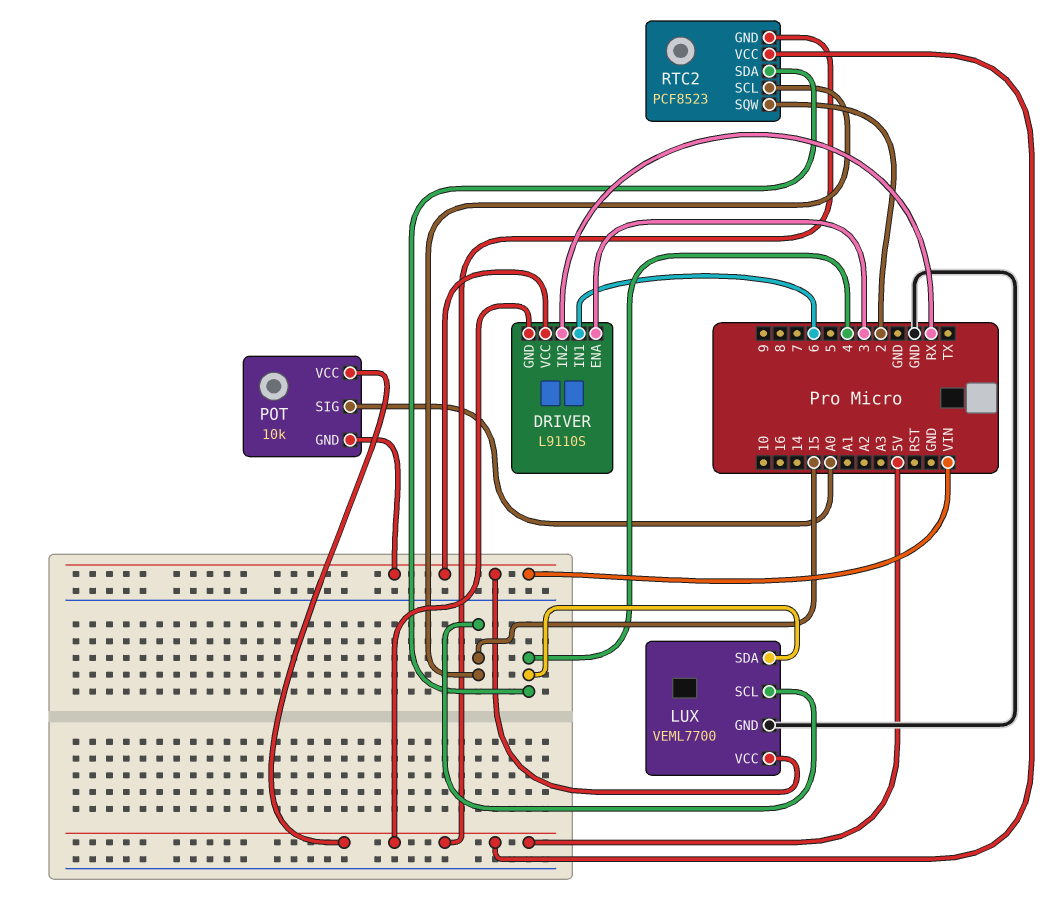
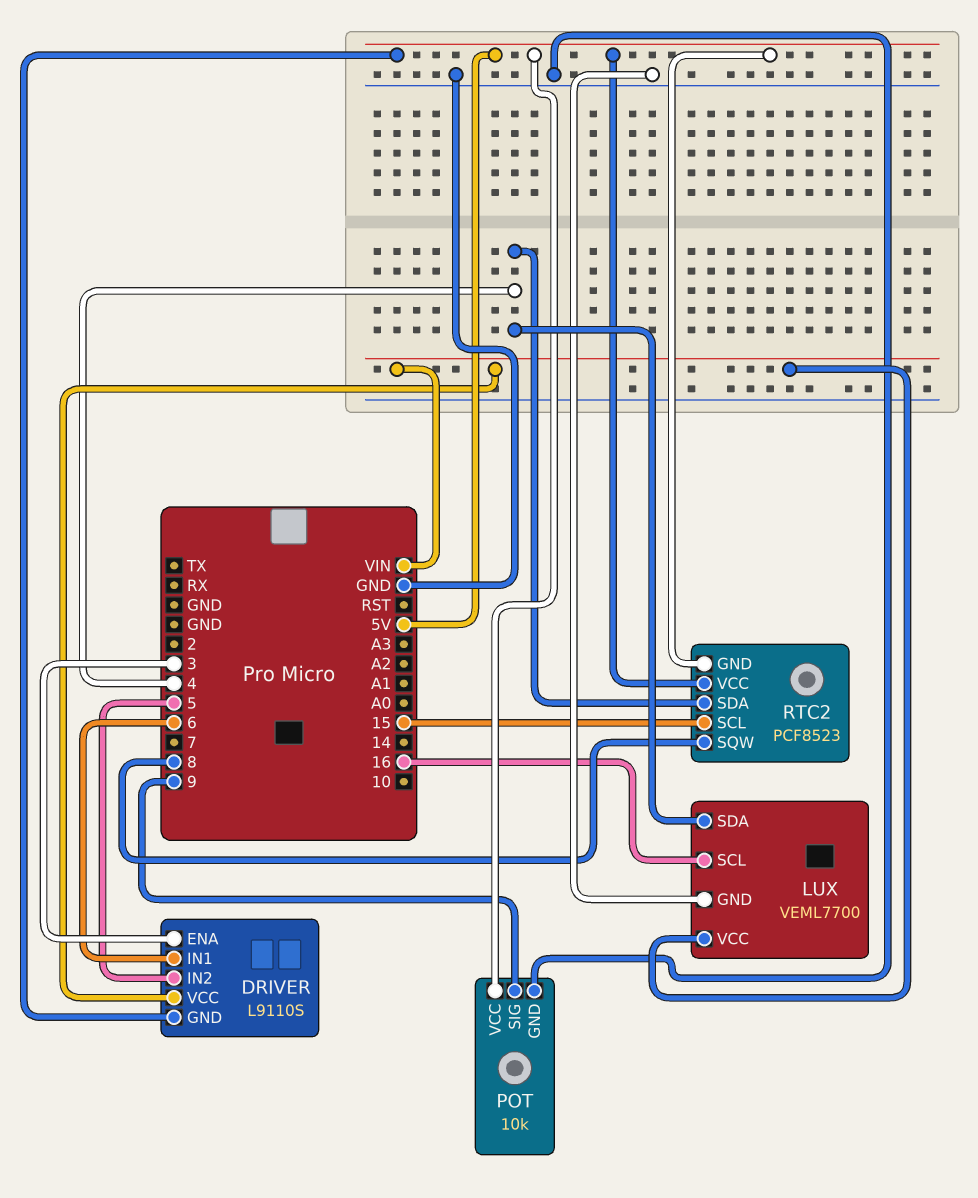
DRIVER pin IN2: RX -> 5
LUX pin SCL: 15 -> 16
POT pin GND: VIN -> GND
POT pin SIG: A0 -> 9
RTC2 pin SQW: 2 -> 8

